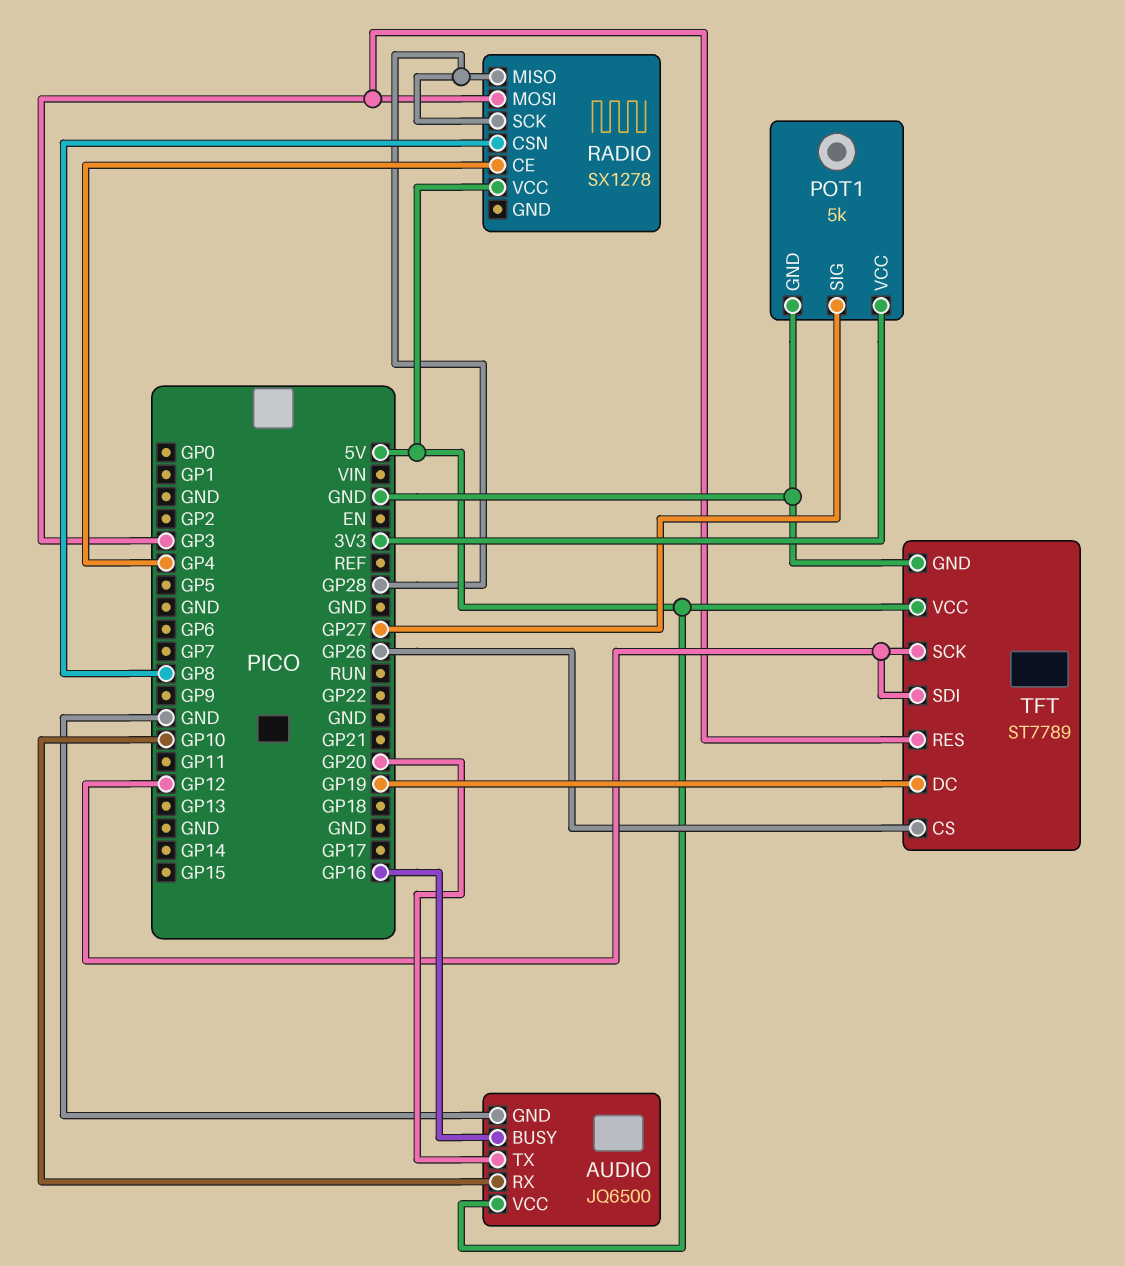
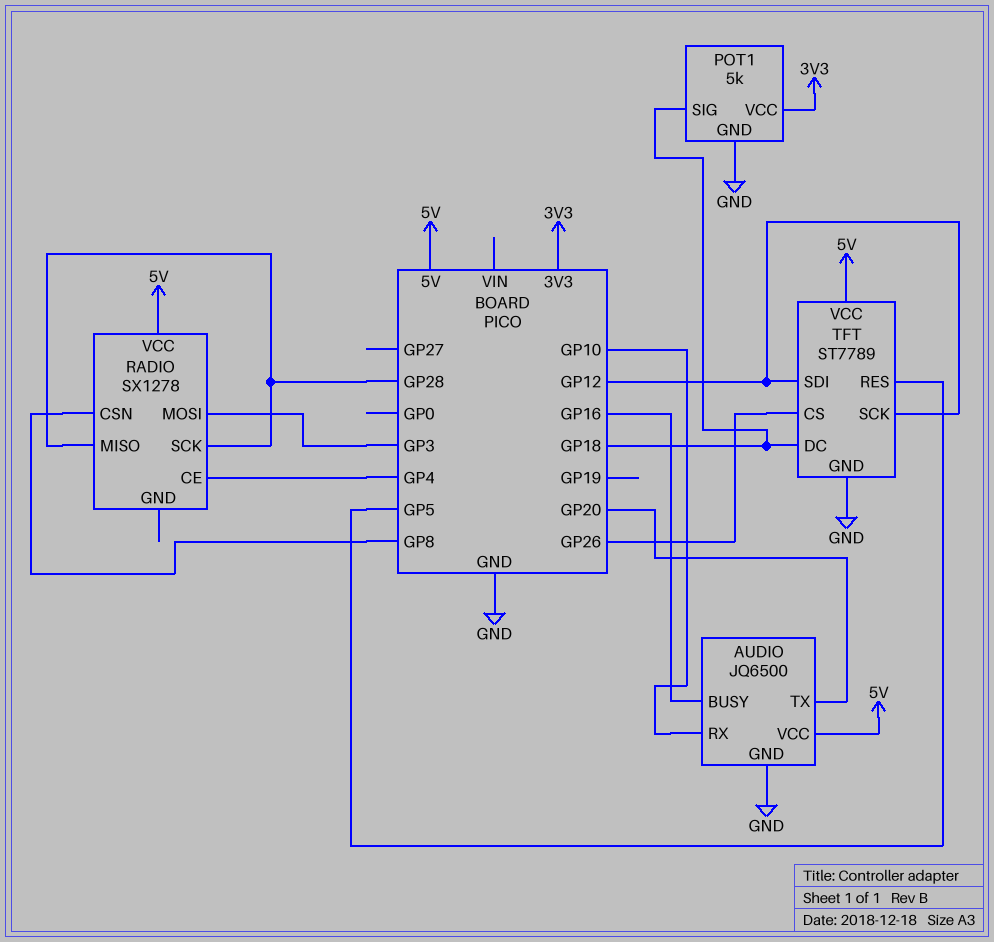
POT1 pin SIG: GP27 -> GP18
TFT pin DC: GP19 -> GP18
TFT pin RES: GP3 -> GP5

